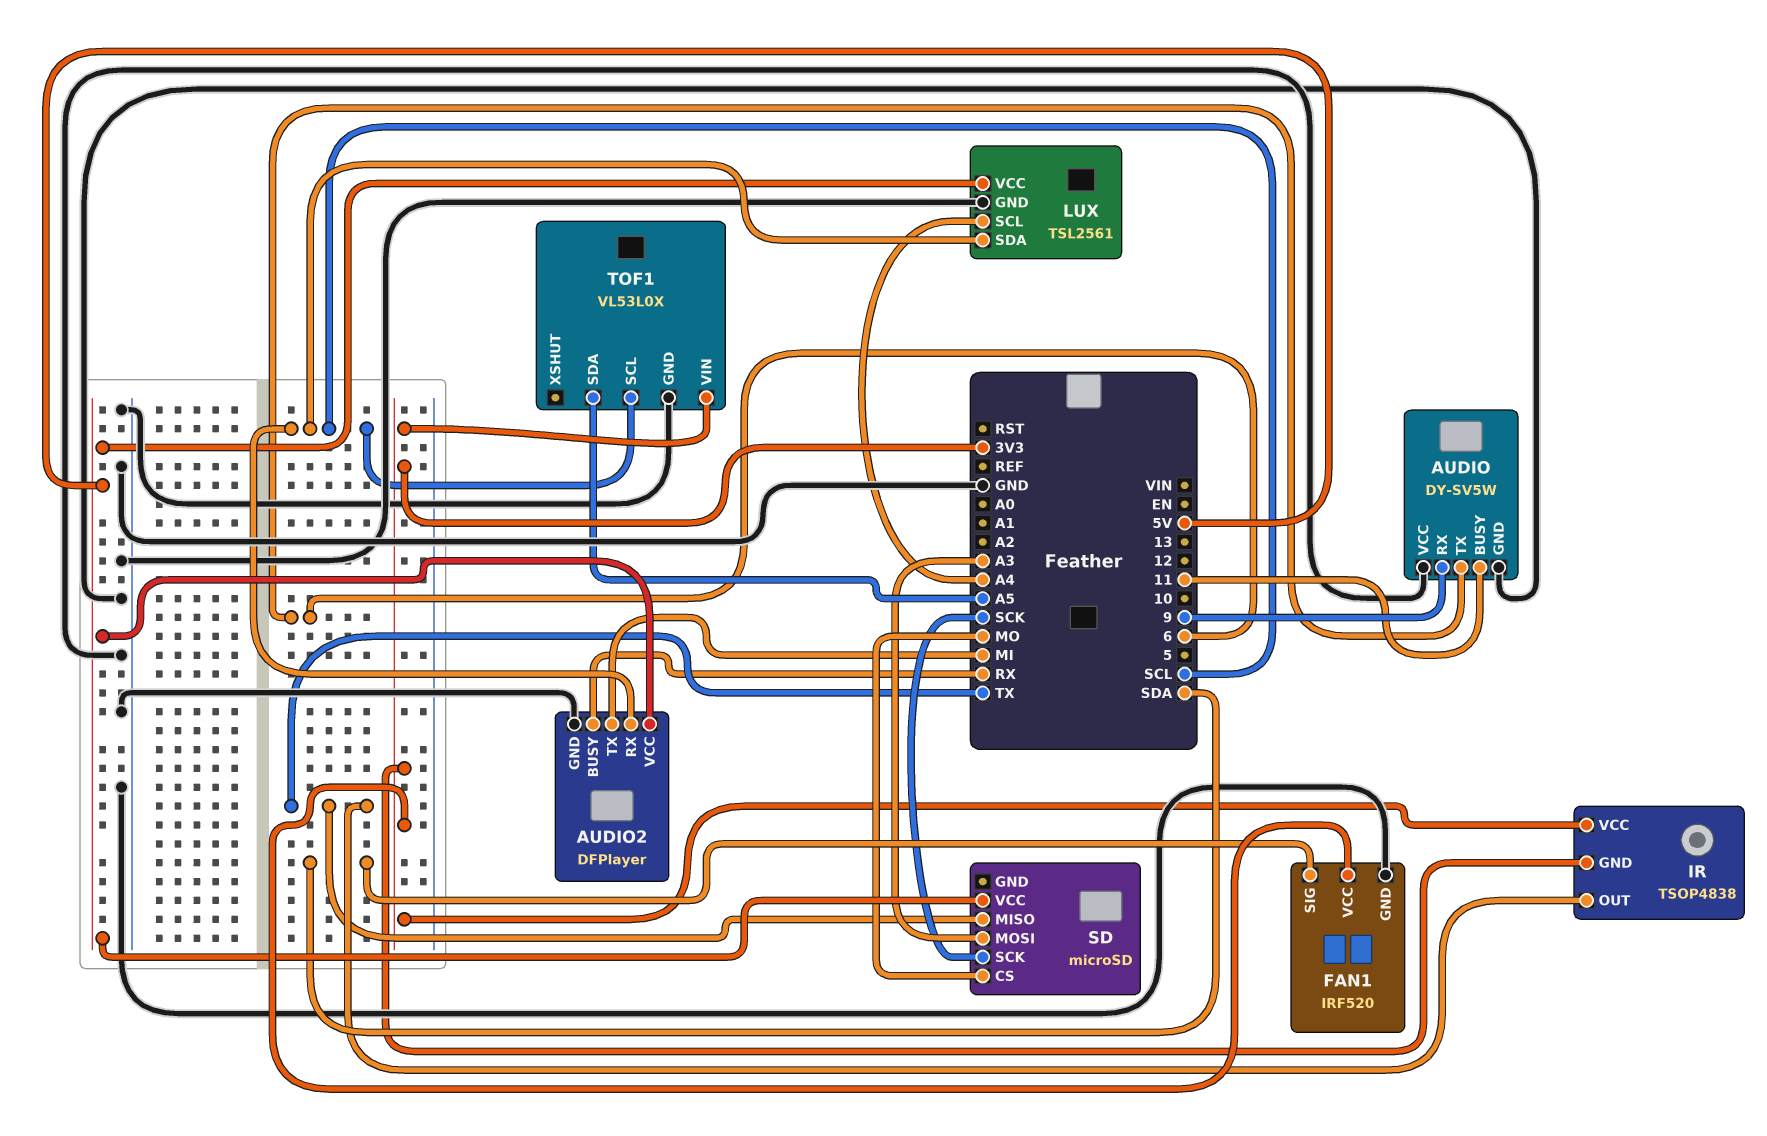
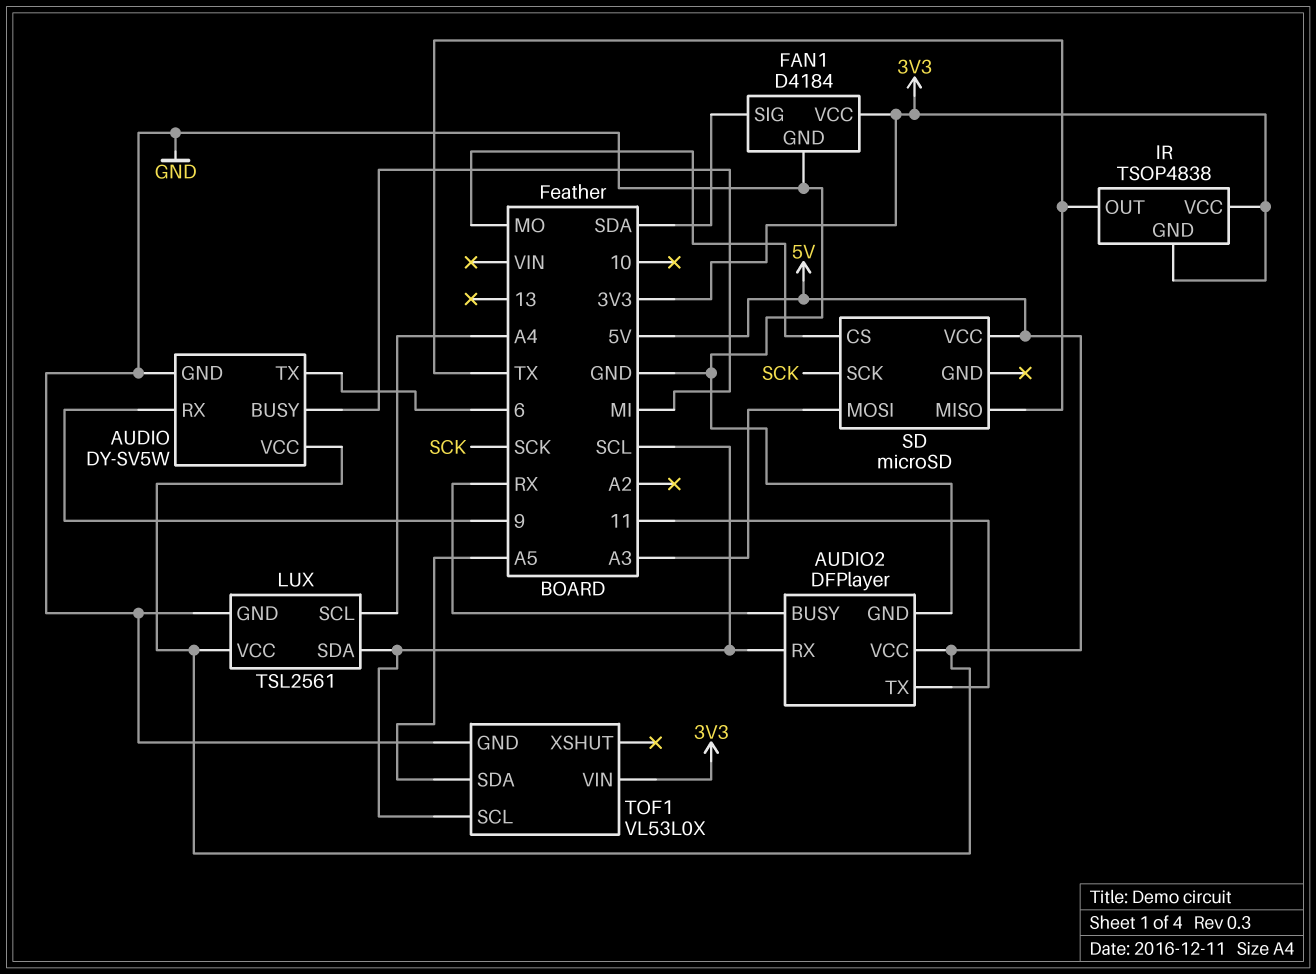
AUDIO pin BUSY: 11 -> MI
AUDIO pin VCC: GND -> 5V
AUDIO2 pin TX: MI -> 11
FAN1: IRF520 -> D4184

